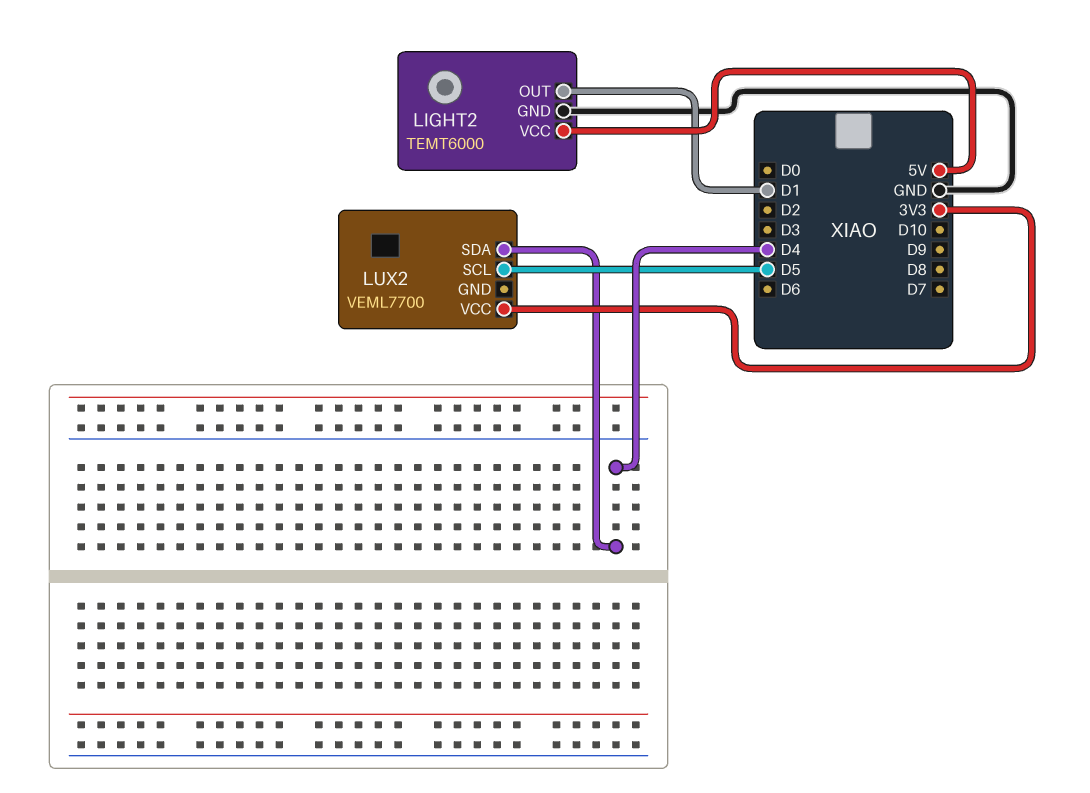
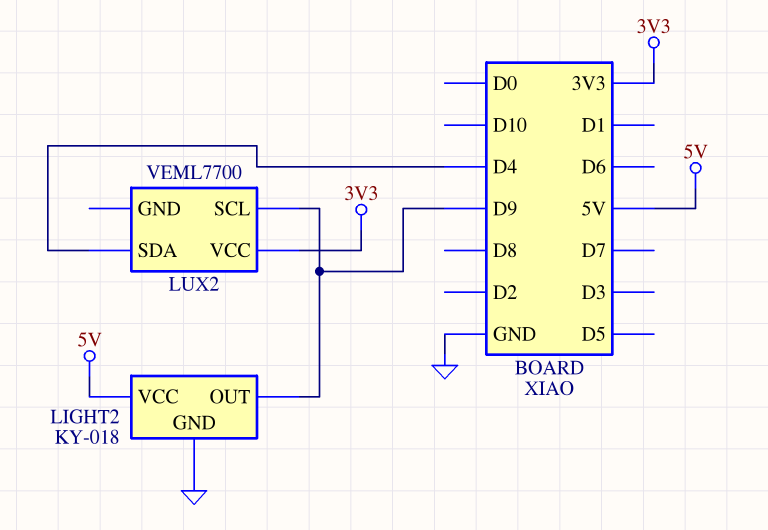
LIGHT2: TEMT6000 -> KY-018
LIGHT2 pin OUT: D1 -> D9
LUX2 pin SCL: D5 -> D9

